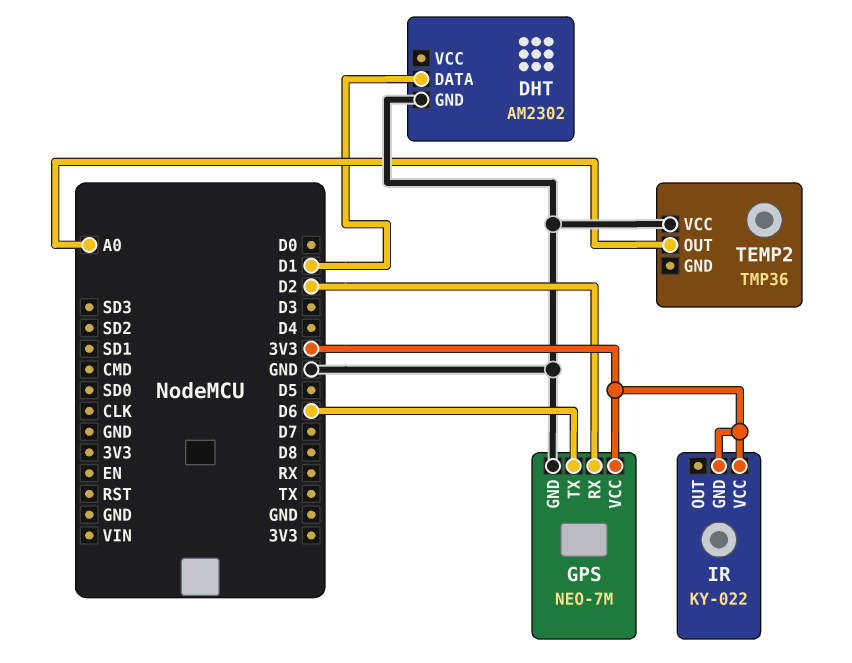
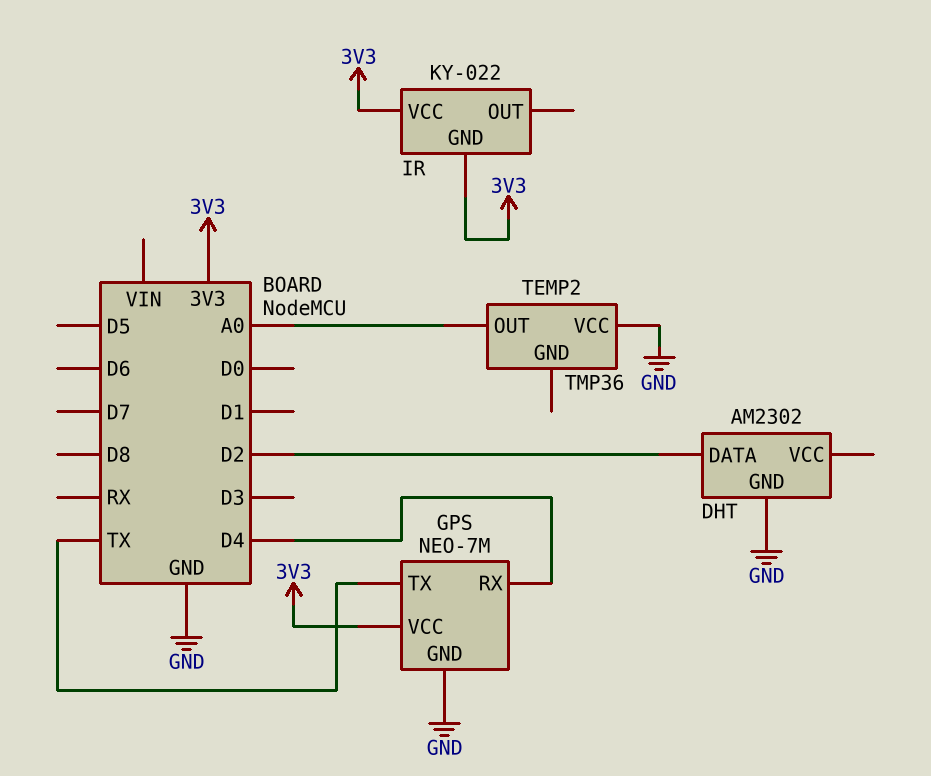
DHT pin DATA: D1 -> D2
GPS pin RX: D2 -> D4
GPS pin TX: D6 -> TX

